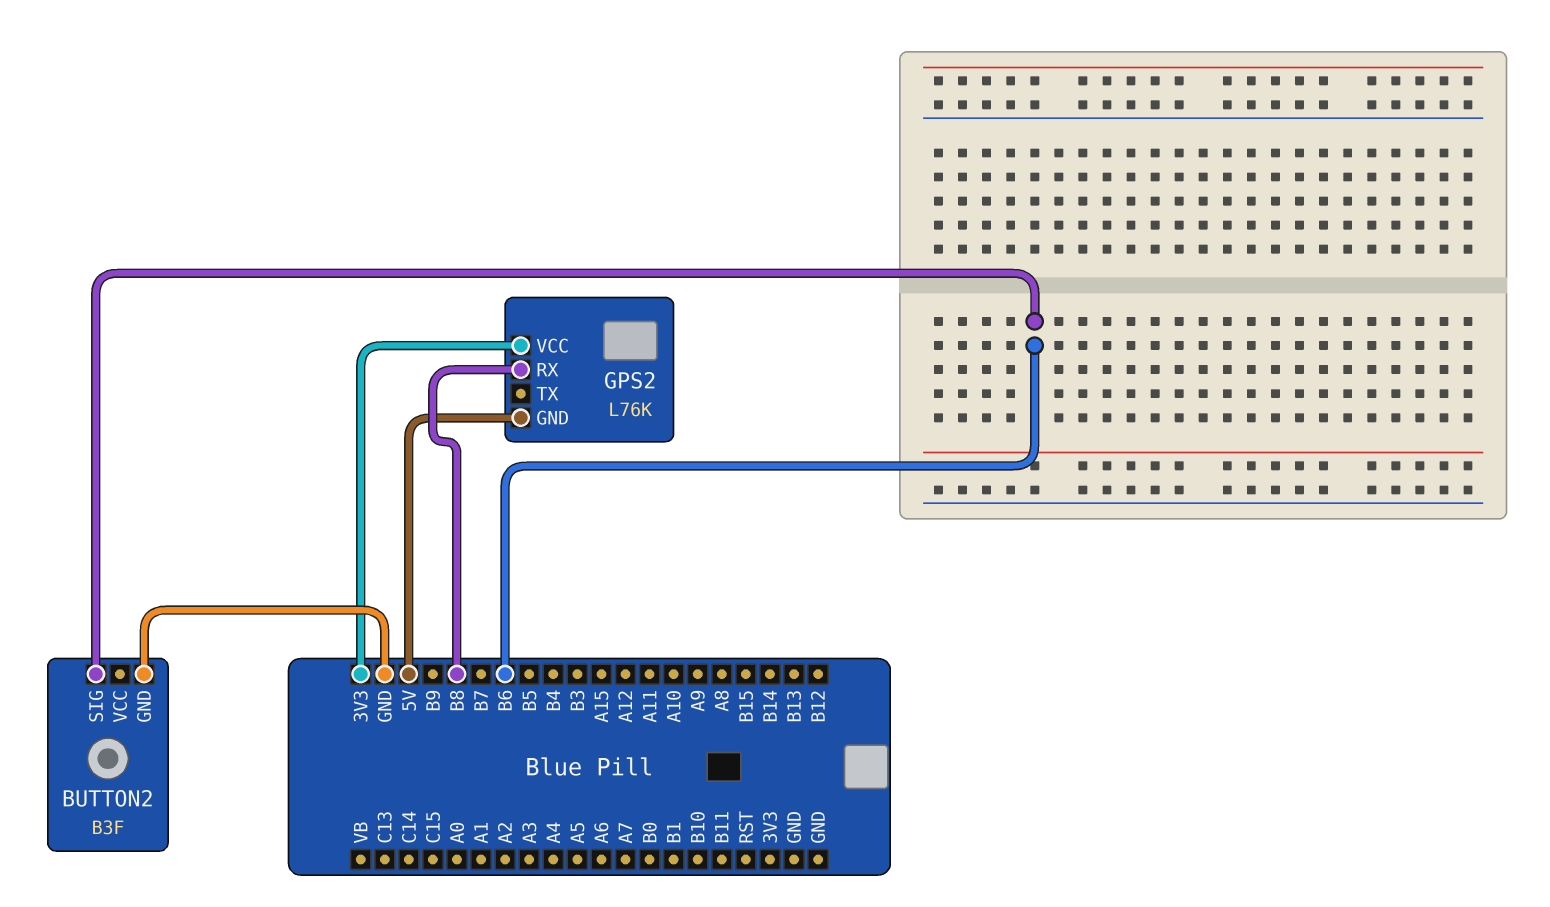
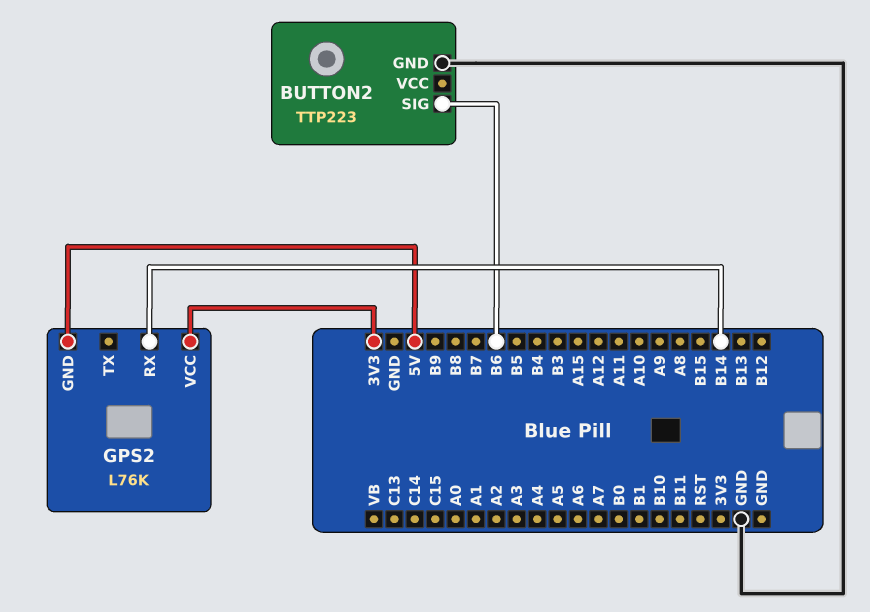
BUTTON2: B3F -> TTP223
GPS2 pin RX: B8 -> B14

